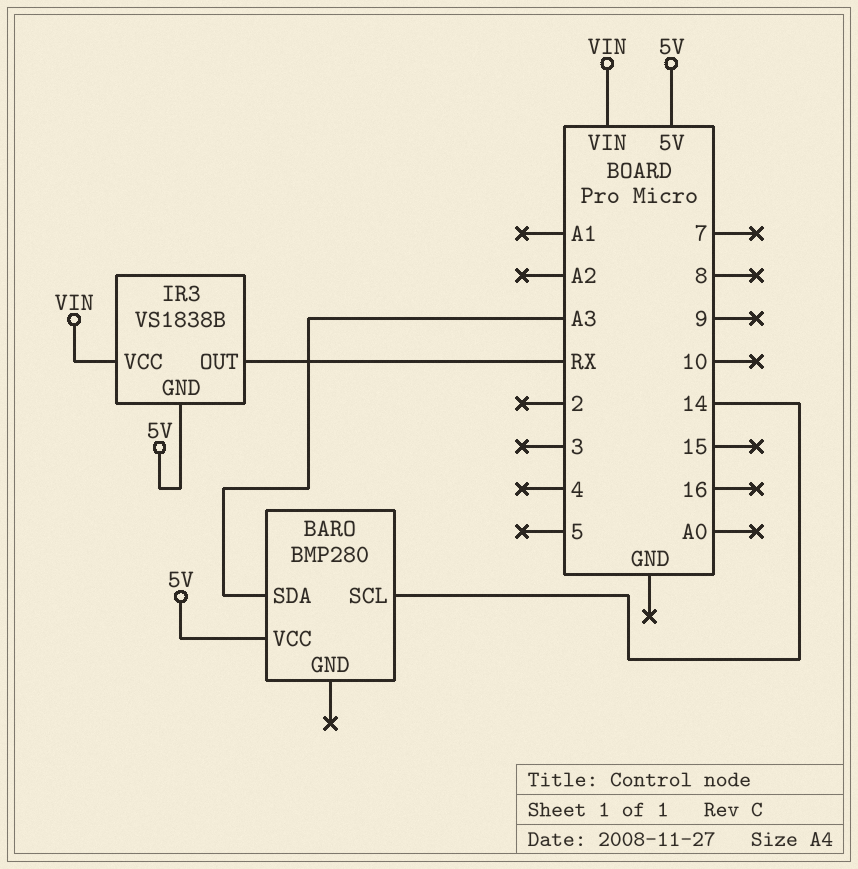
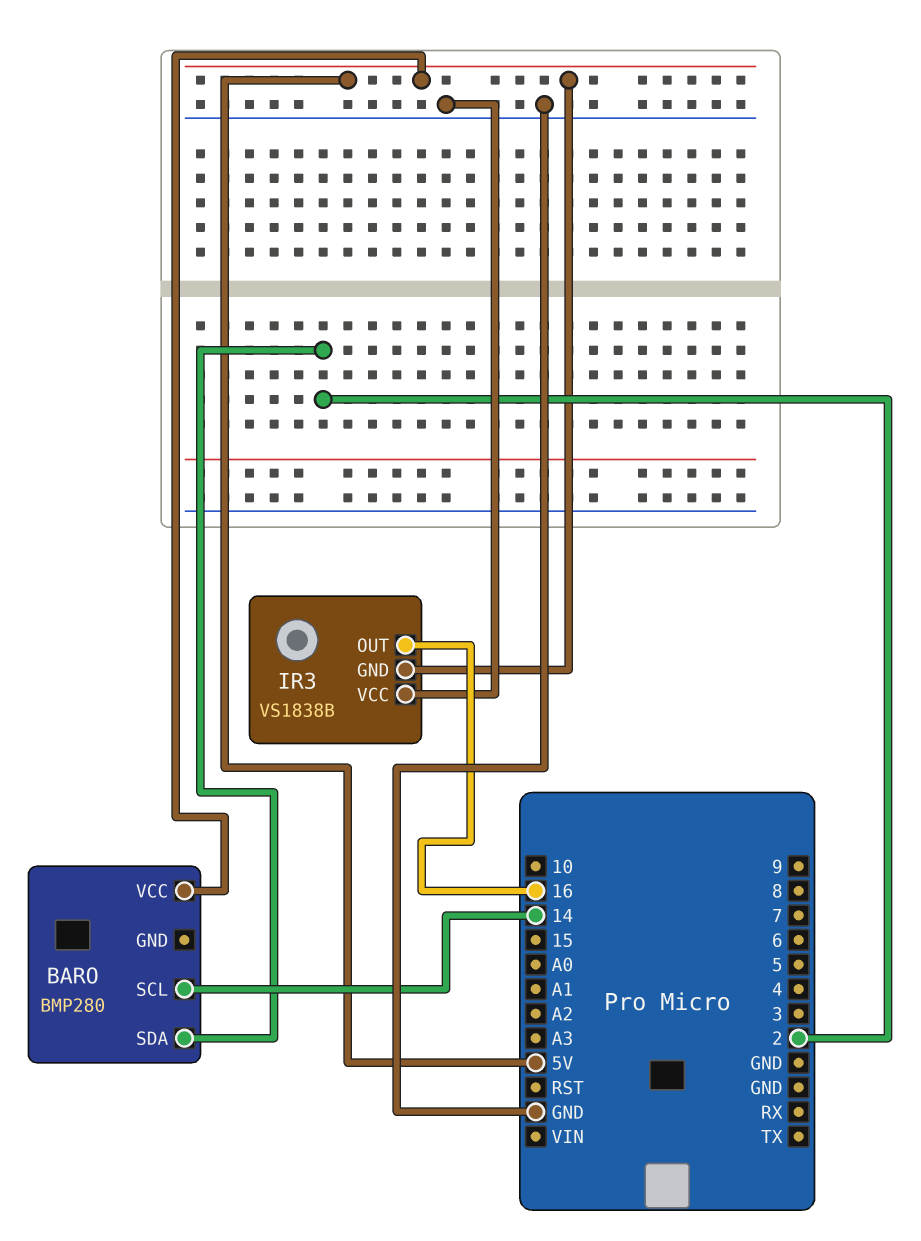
BARO pin SDA: A3 -> 2
IR3 pin OUT: RX -> 16
IR3 pin VCC: VIN -> GND

